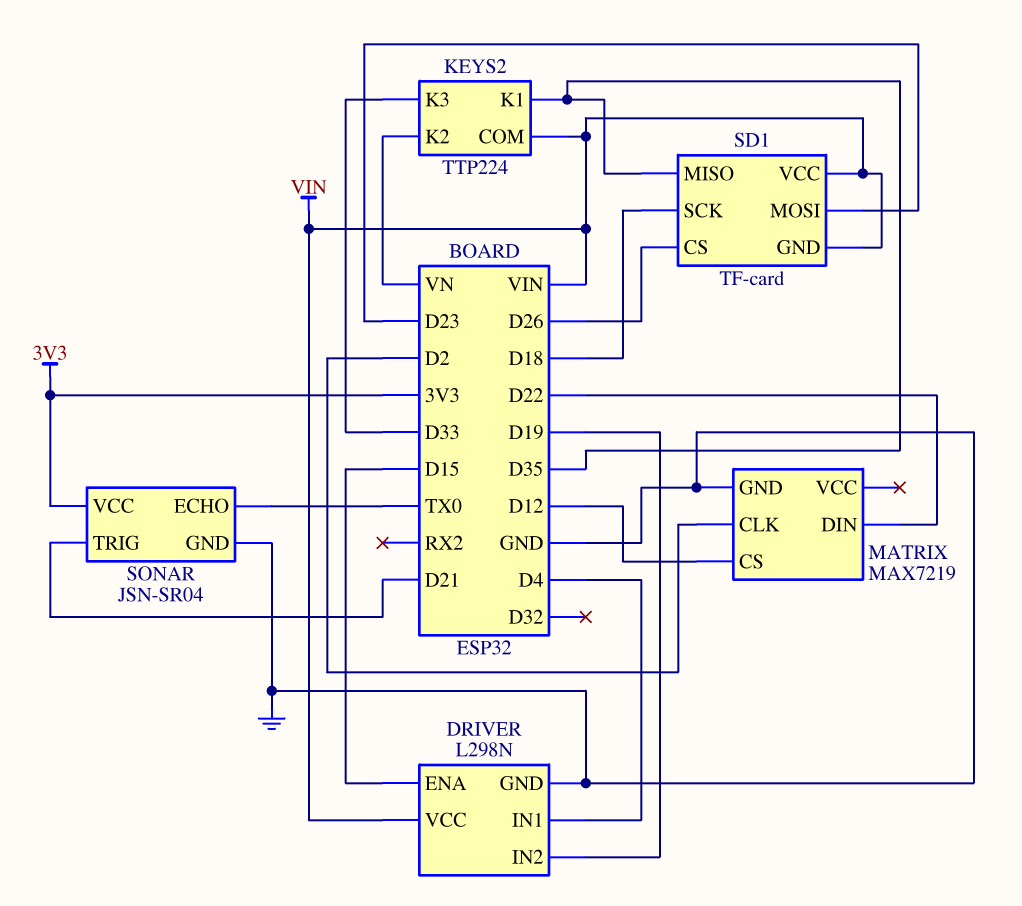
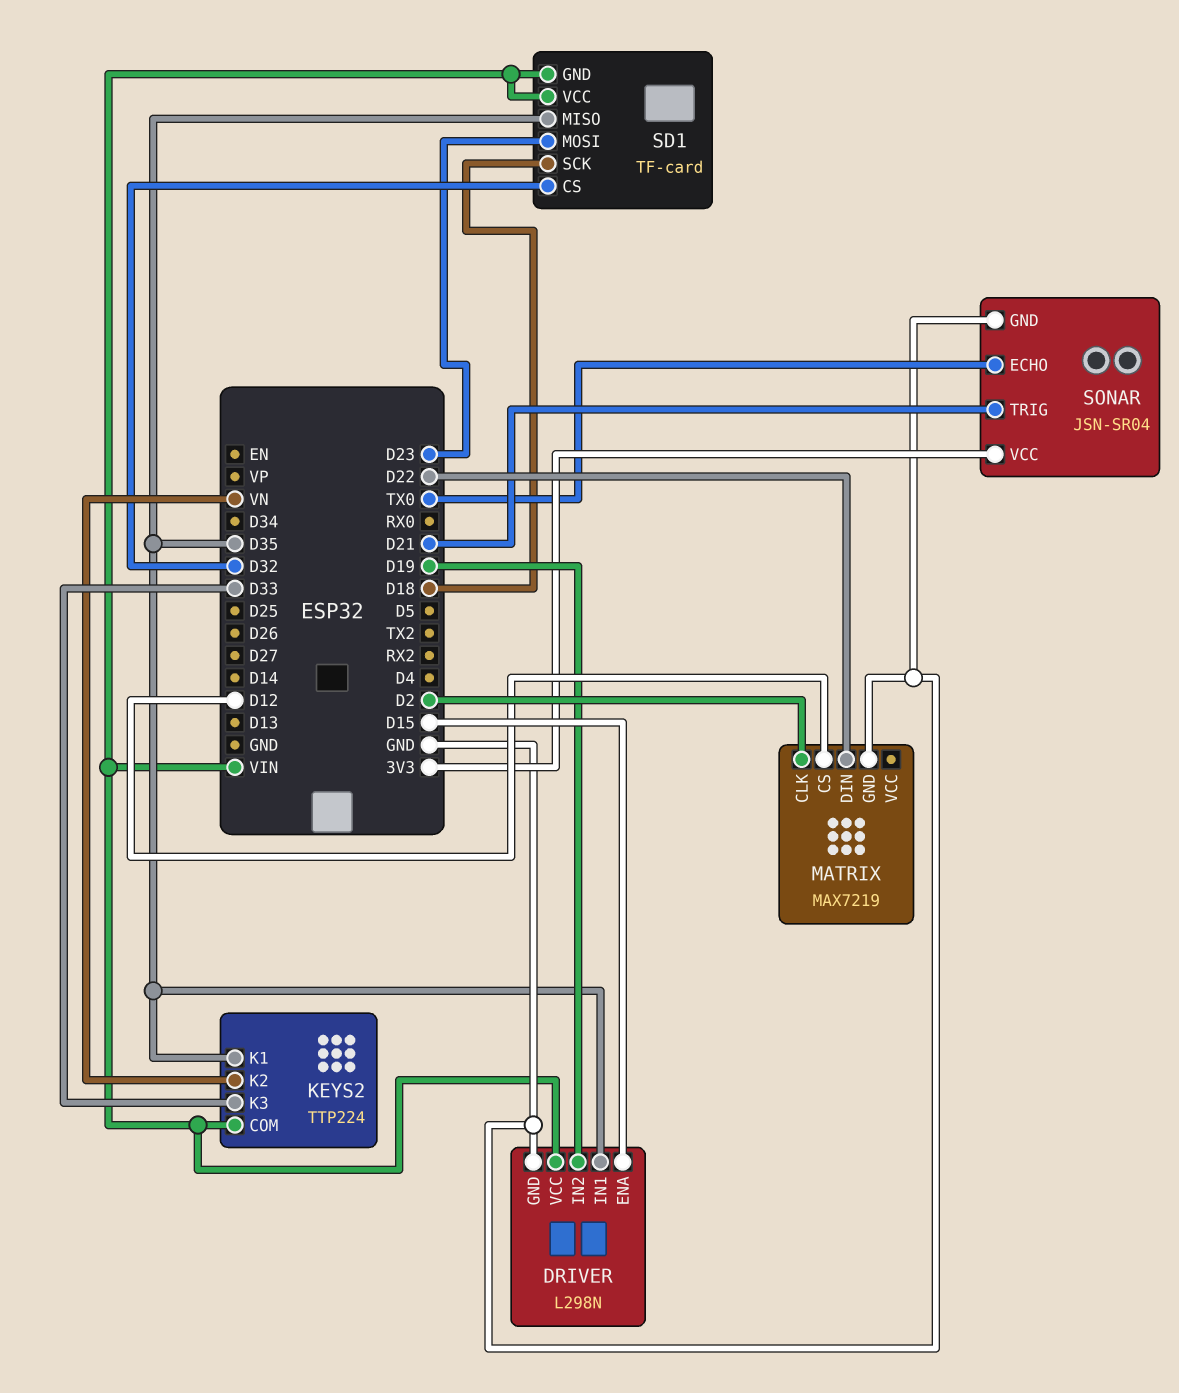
DRIVER pin IN1: D4 -> D35
SD1 pin CS: D26 -> D32

